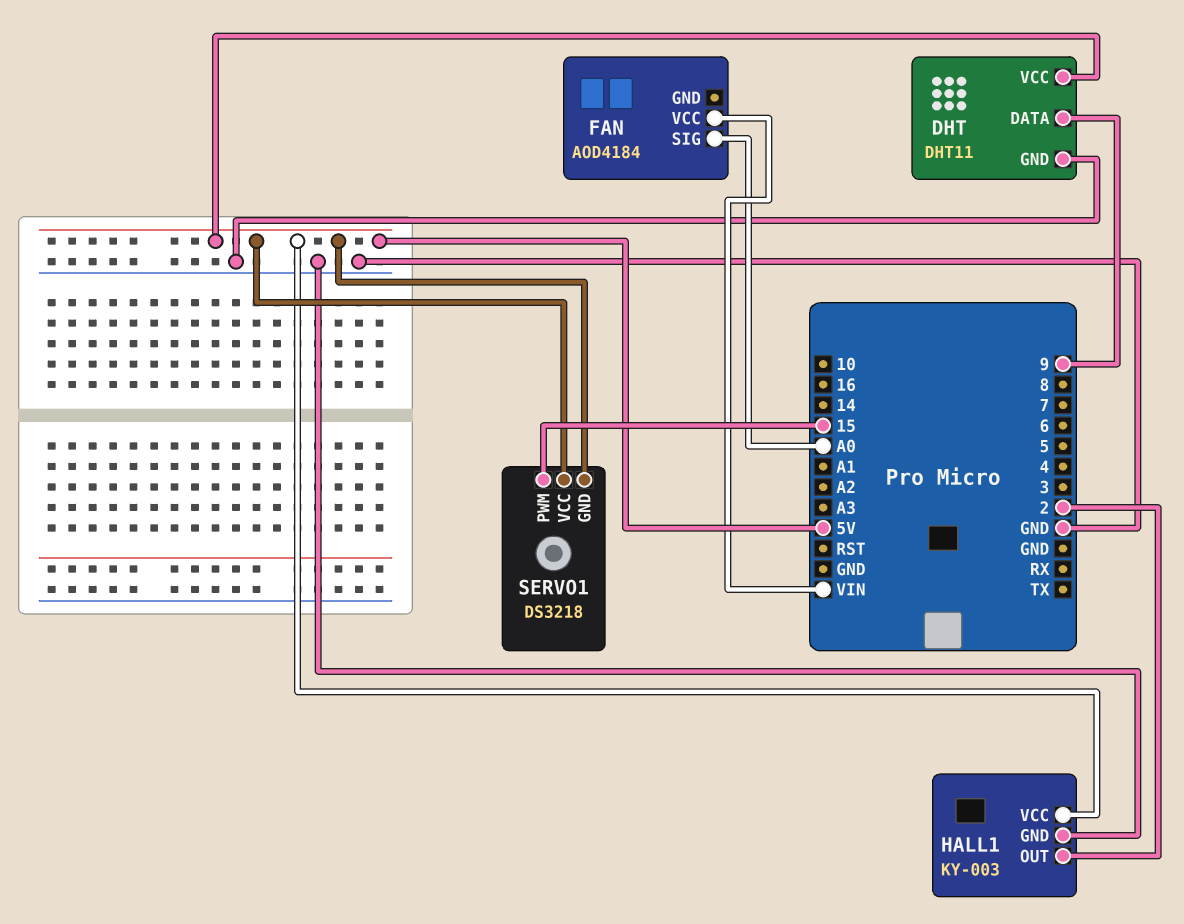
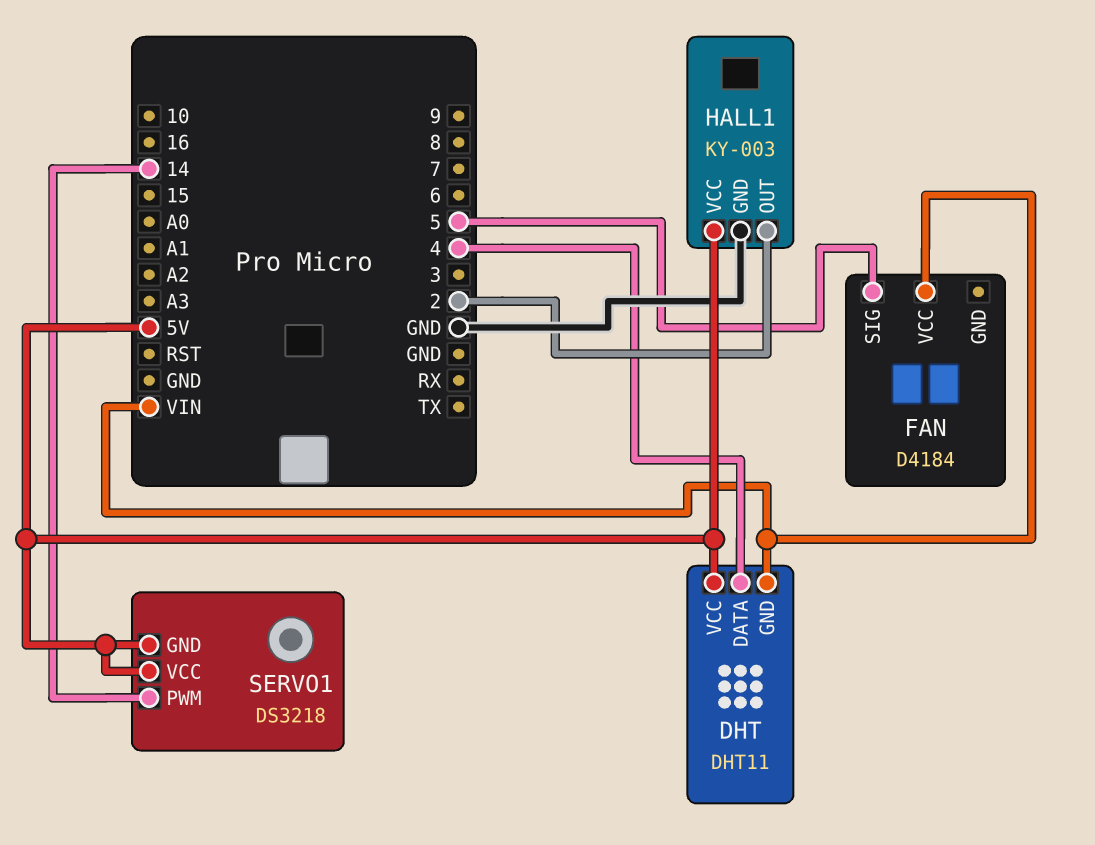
DHT pin DATA: 9 -> 4
DHT pin GND: GND -> VIN
FAN: AOD4184 -> D4184
FAN pin SIG: A0 -> 5
SERVO1 pin PWM: 15 -> 14

